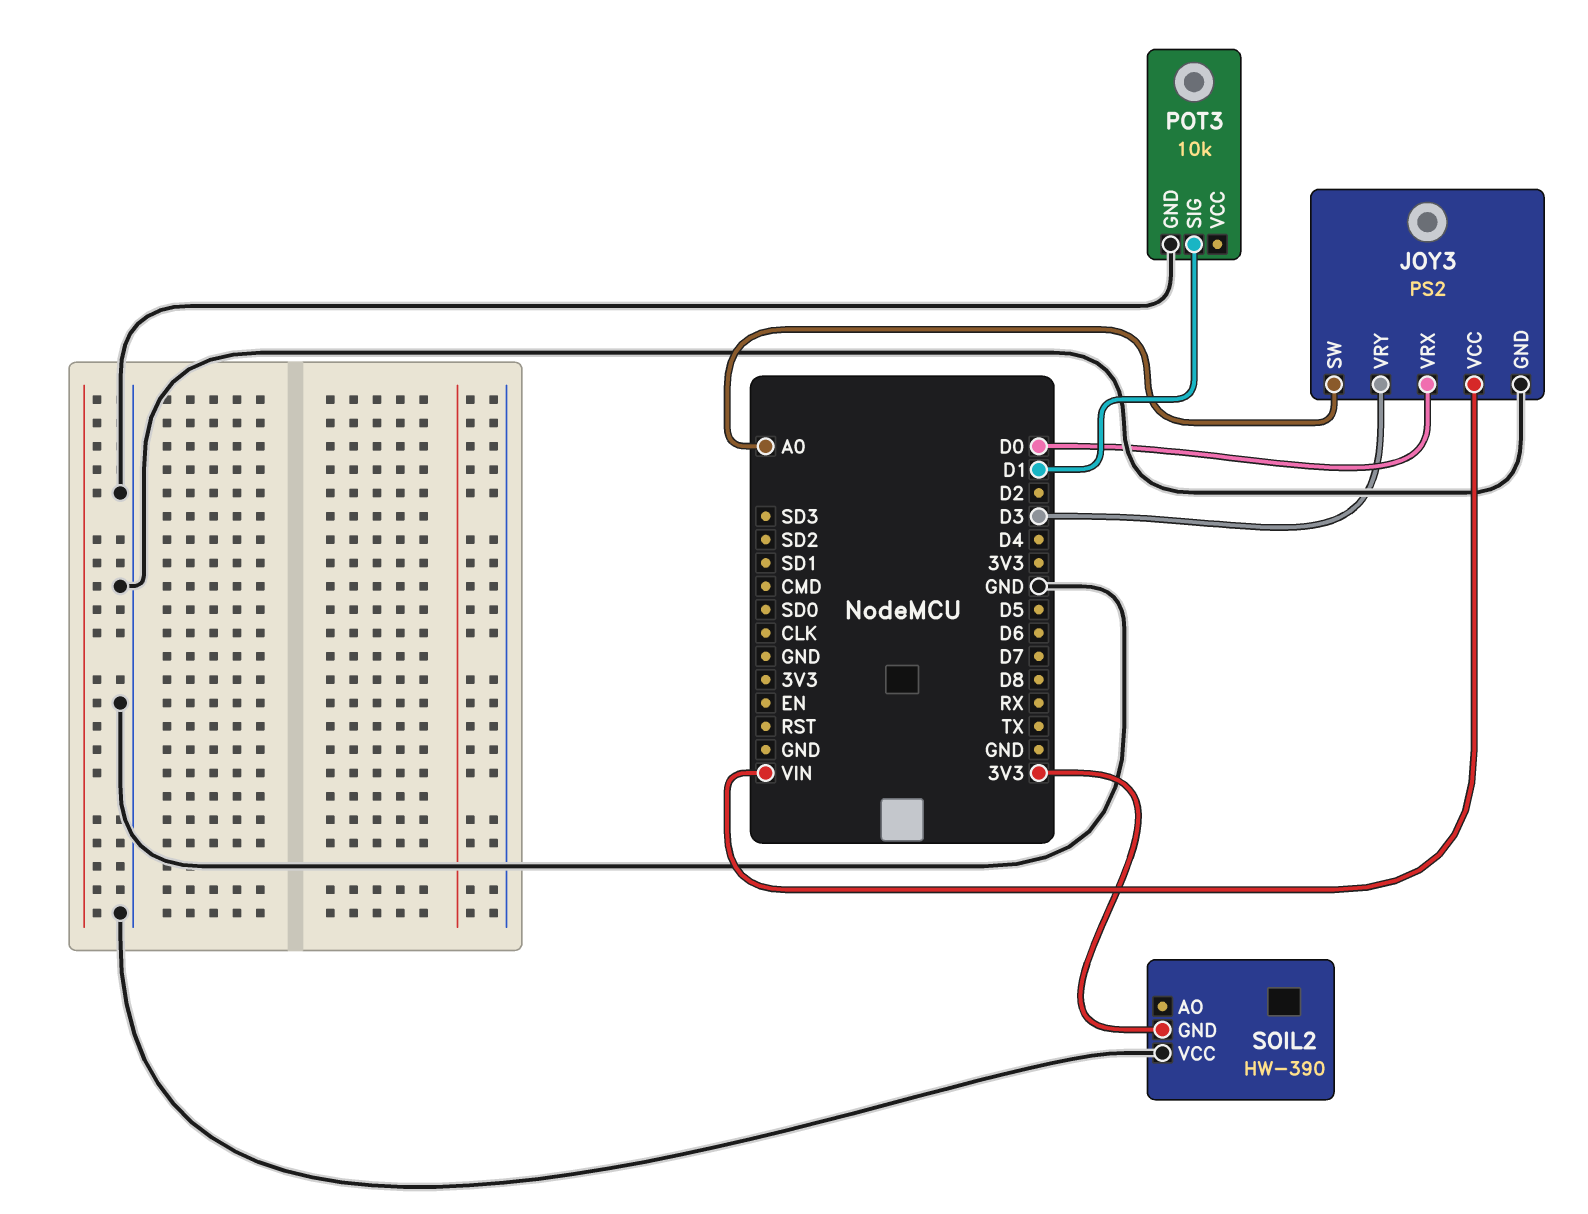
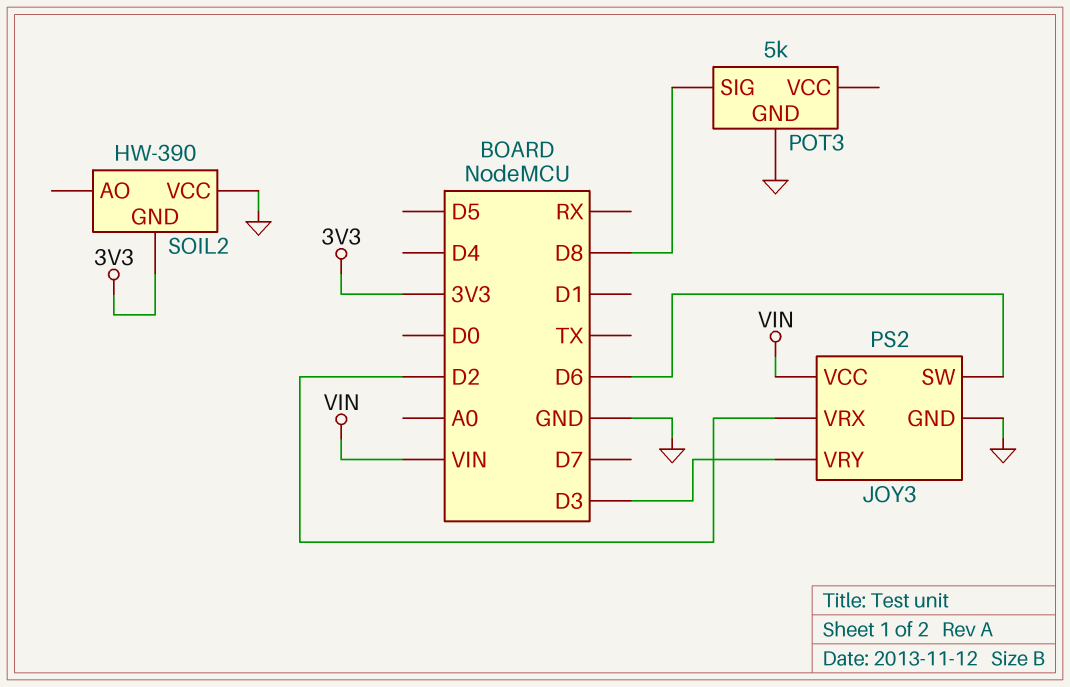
JOY3 pin SW: A0 -> D6
JOY3 pin VRX: D0 -> D2
POT3: 10k -> 5k
POT3 pin SIG: D1 -> D8

